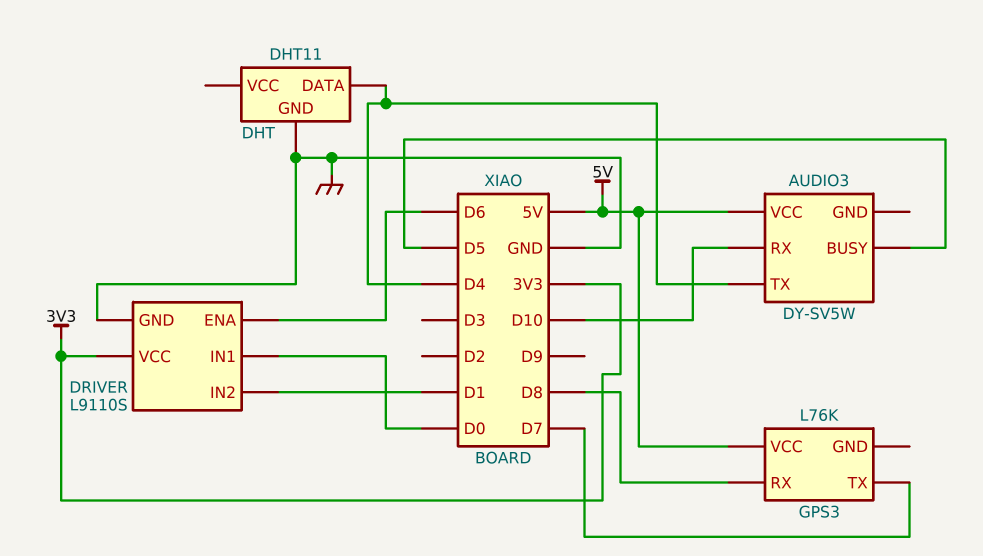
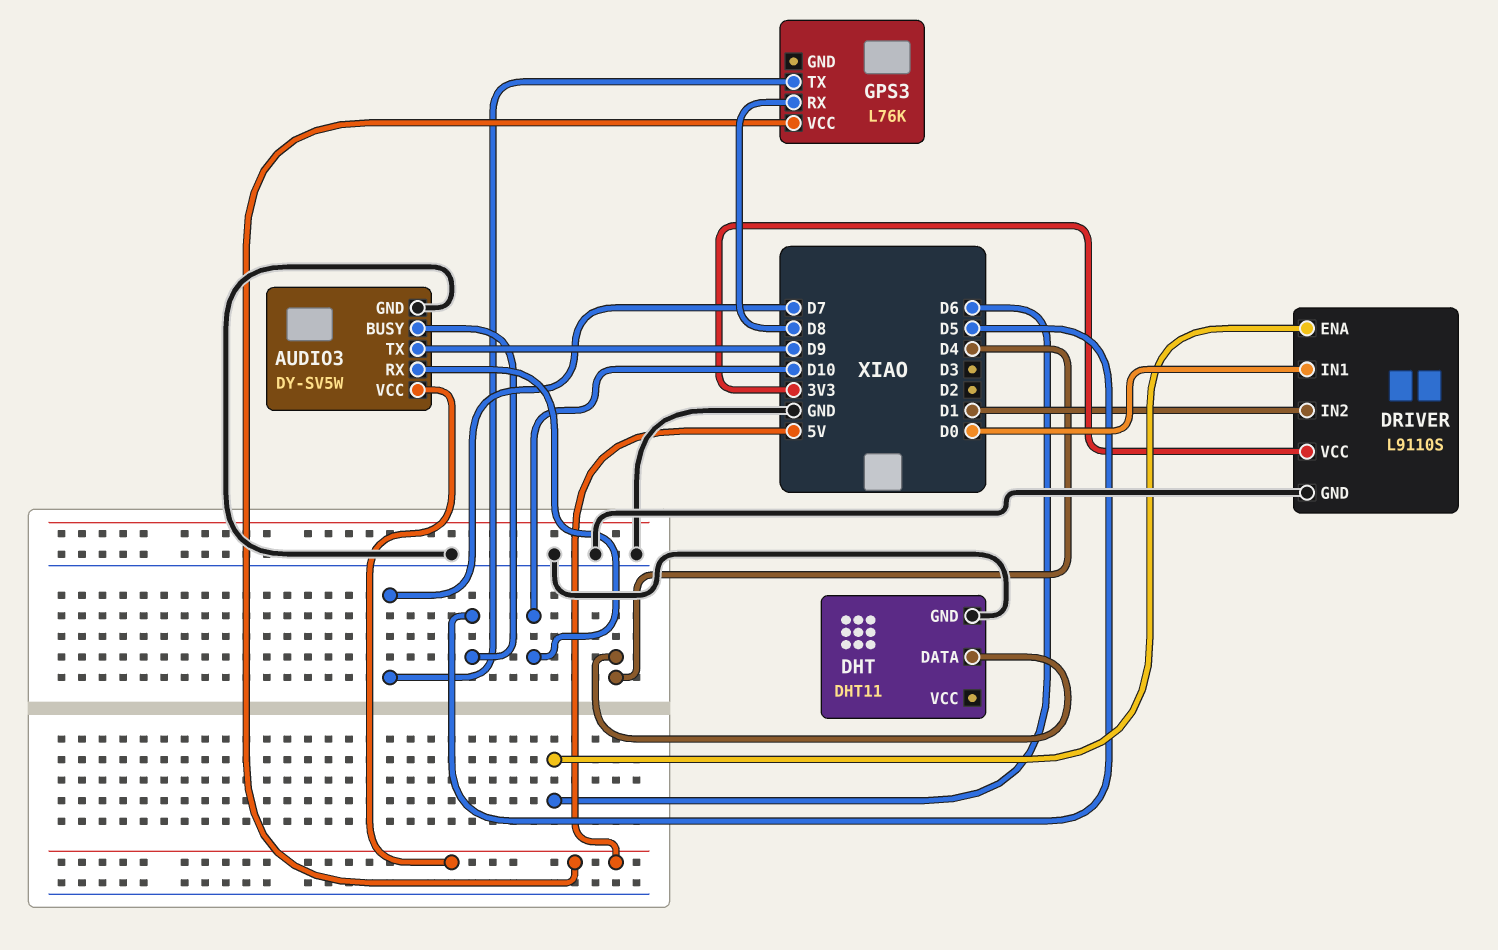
AUDIO3 pin GND: none -> GND
AUDIO3 pin TX: D4 -> D9

